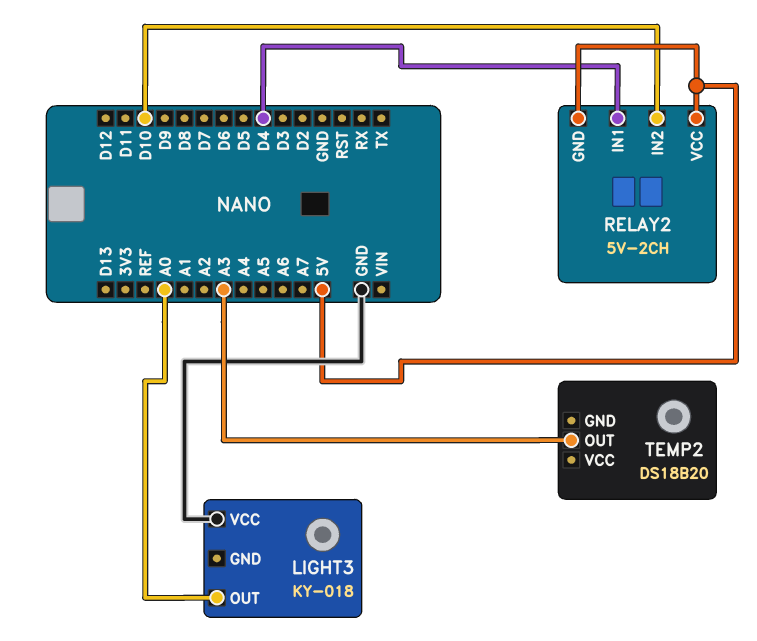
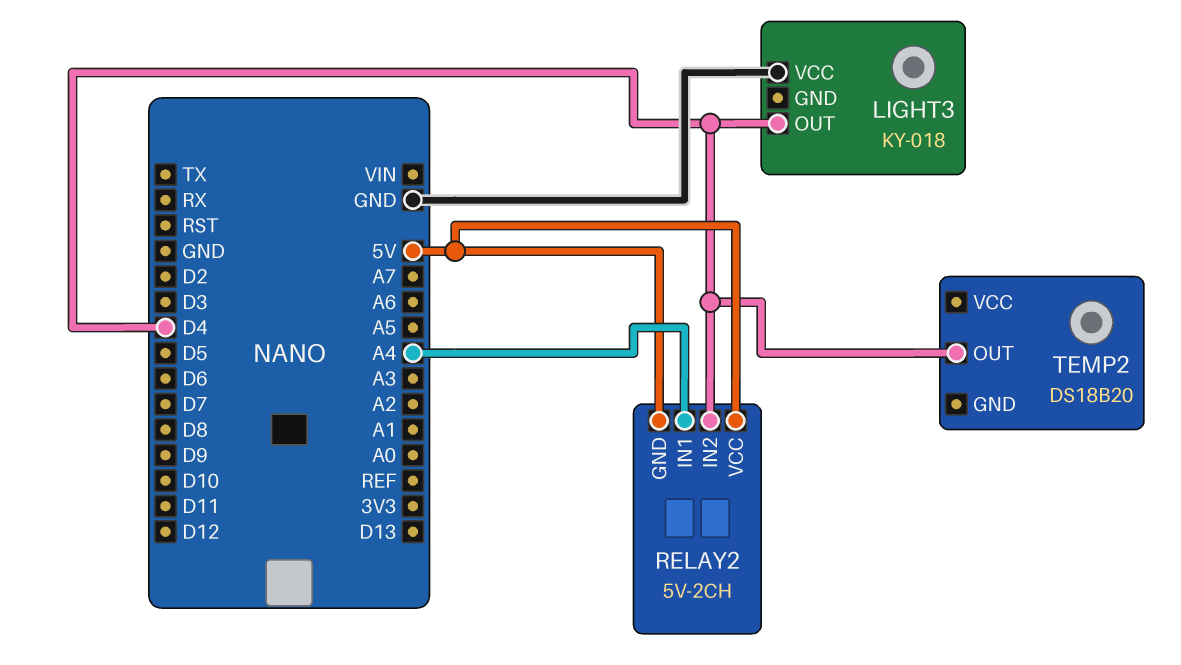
LIGHT3 pin OUT: A0 -> D4
RELAY2 pin IN1: D4 -> A4
RELAY2 pin IN2: D10 -> D4
TEMP2 pin OUT: A3 -> D4

